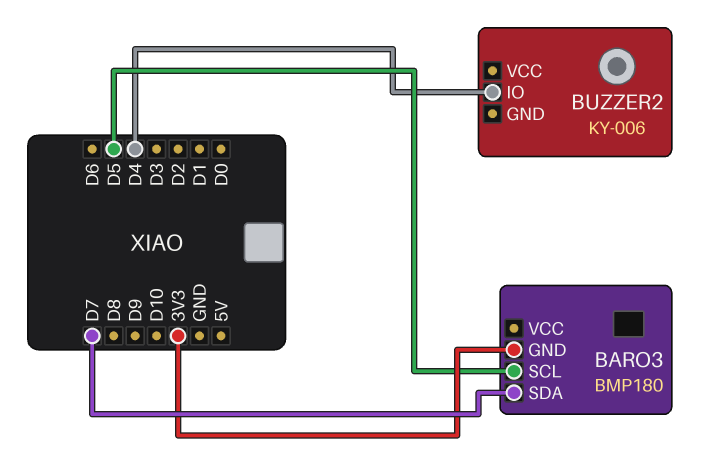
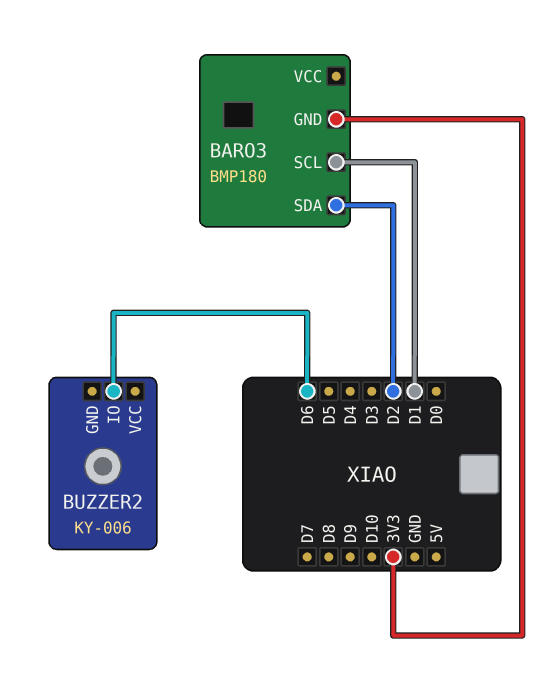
BARO3 pin SCL: D5 -> D1
BARO3 pin SDA: D7 -> D2
BUZZER2 pin IO: D4 -> D6

